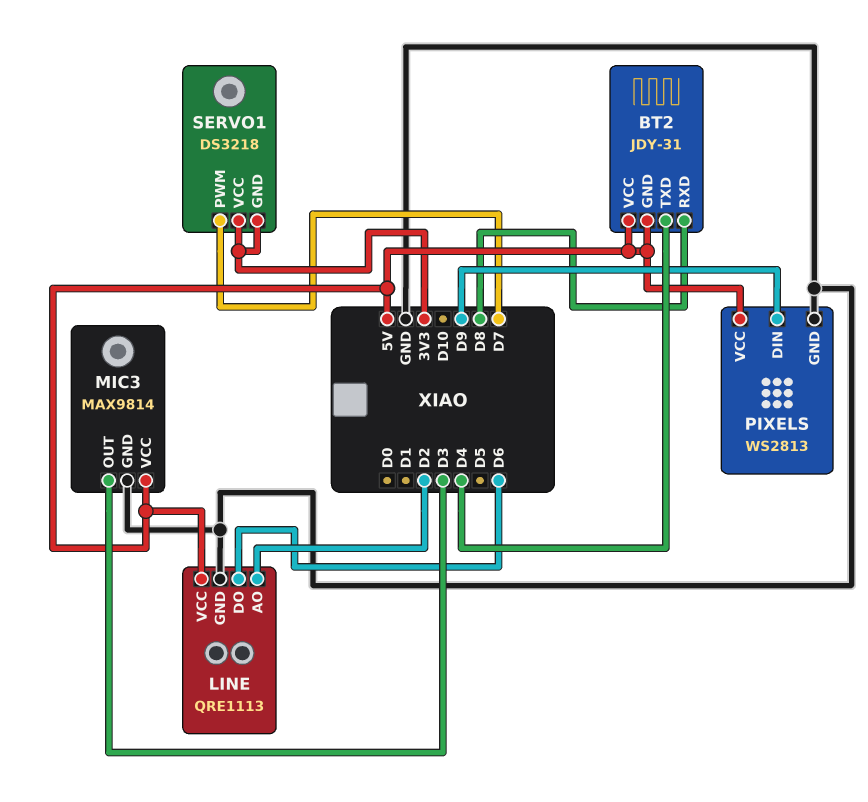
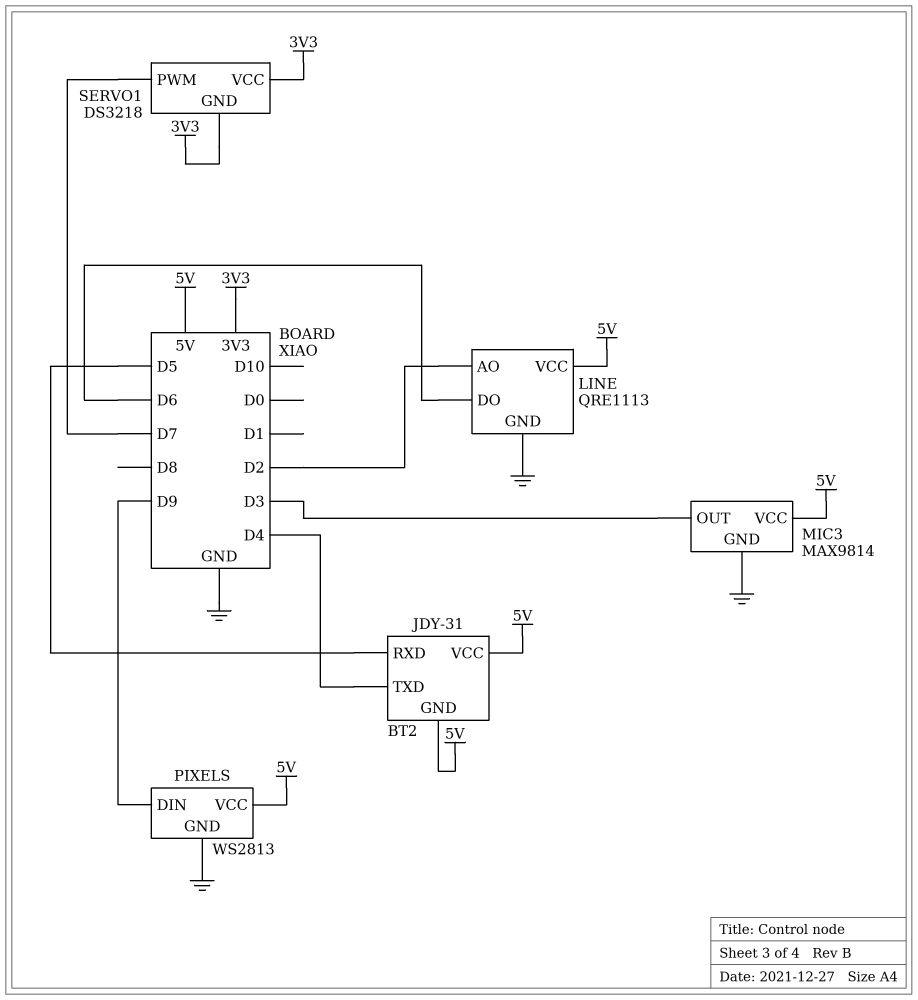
BT2 pin RXD: D8 -> D5

